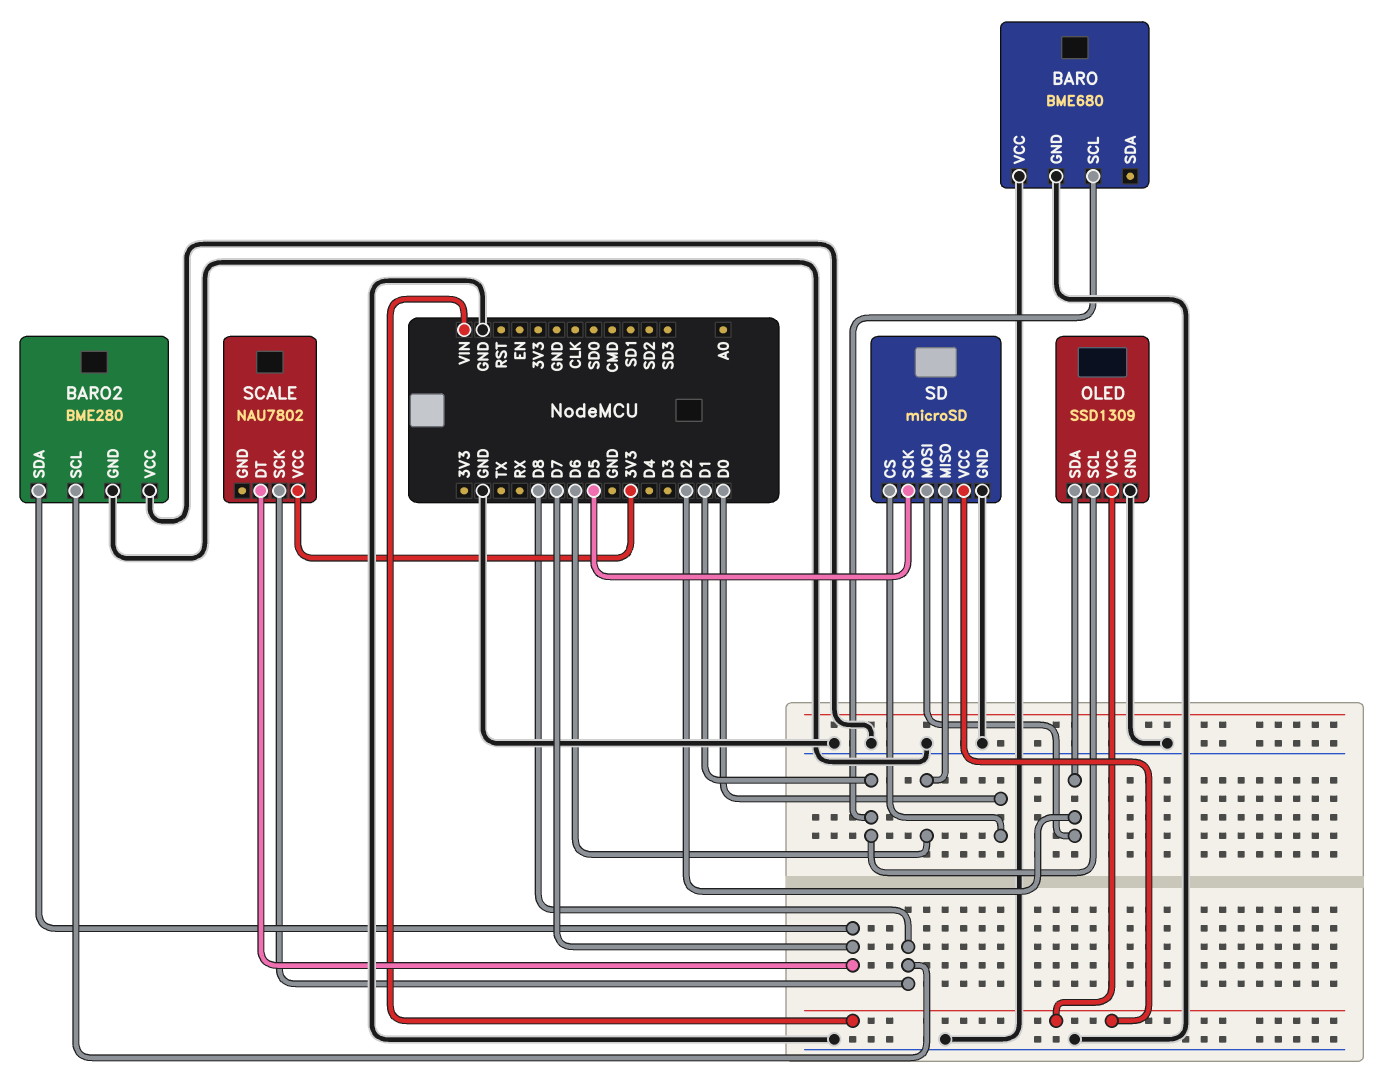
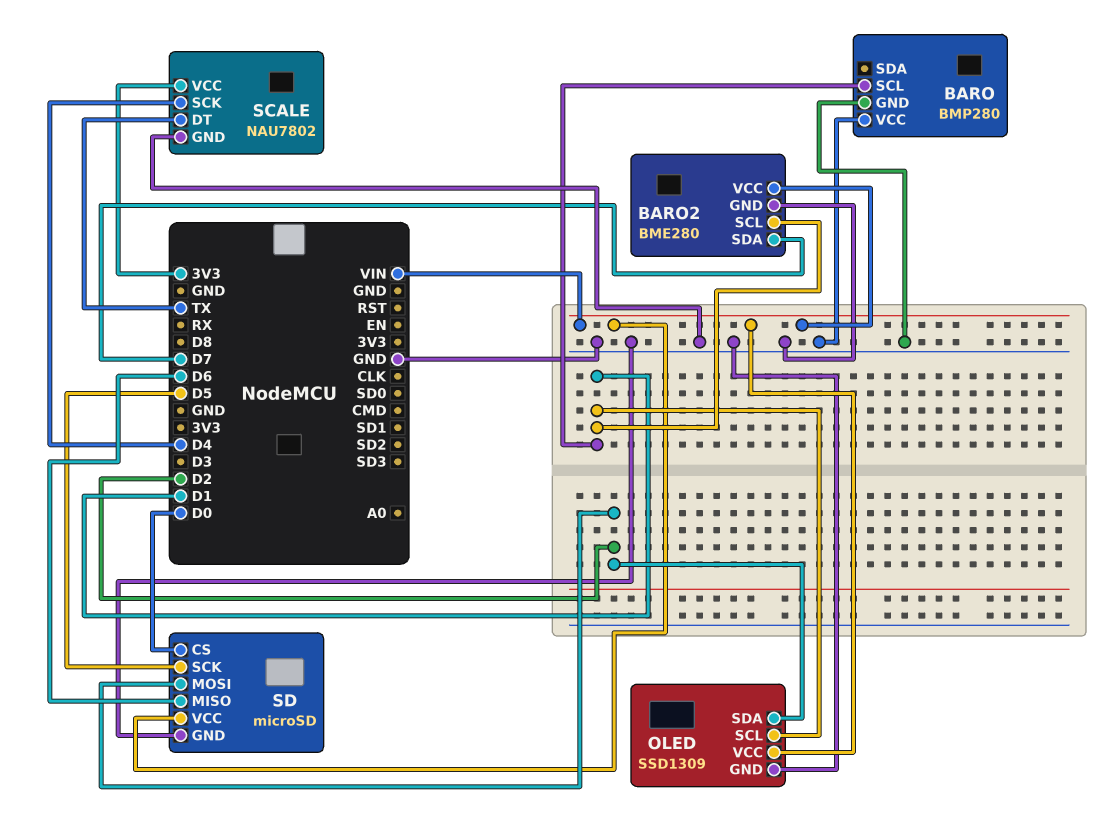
BARO: BME680 -> BMP280
BARO2 pin SCL: D8 -> D1
BARO2 pin VCC: GND -> VIN
SCALE pin DT: D7 -> TX
SCALE pin GND: none -> GND
SCALE pin SCK: D8 -> D4

